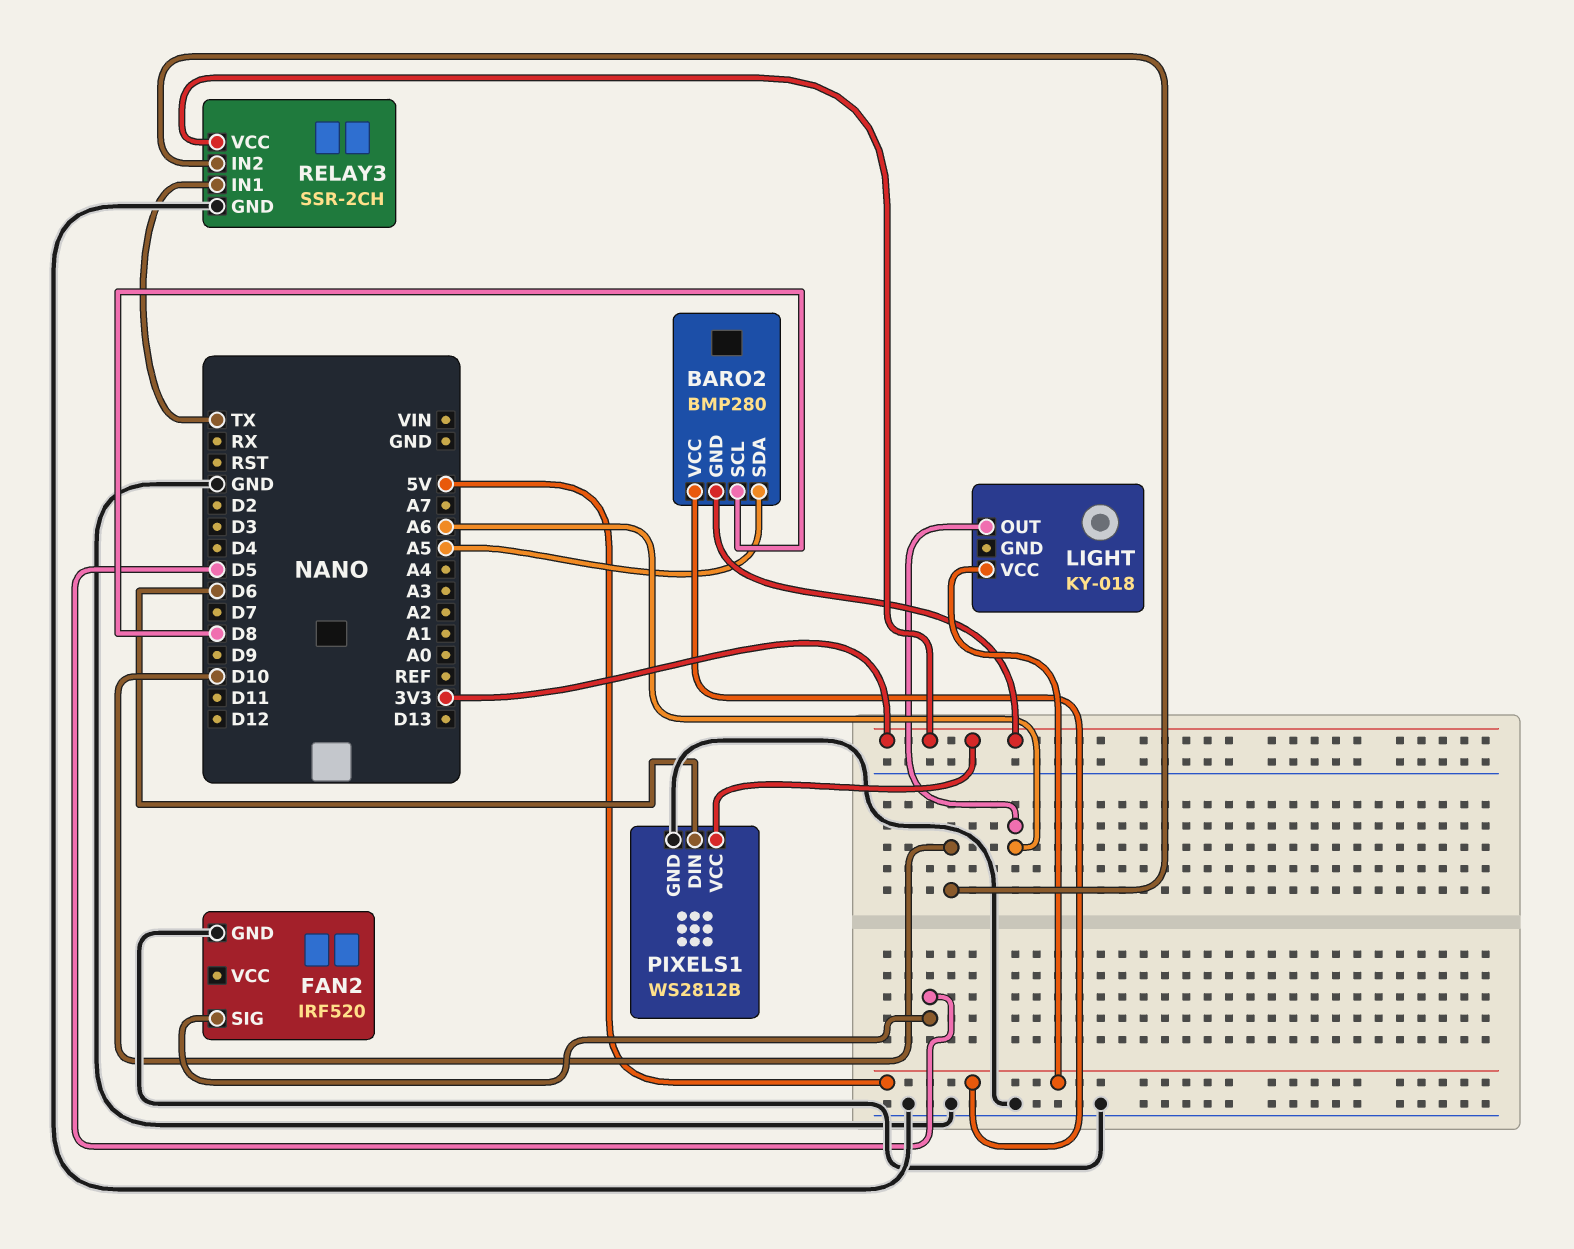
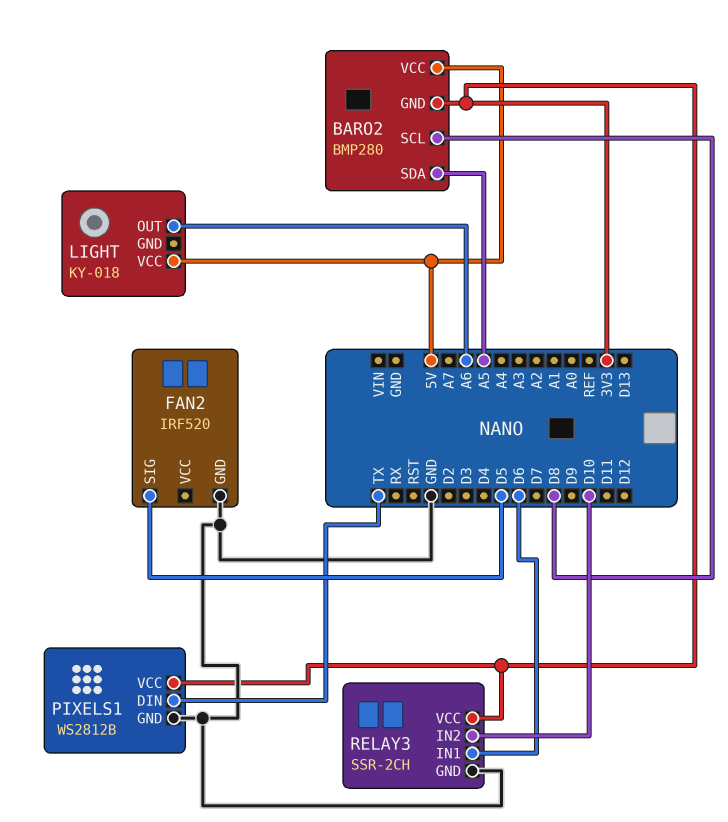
PIXELS1 pin DIN: D6 -> TX
RELAY3 pin IN1: TX -> D6

